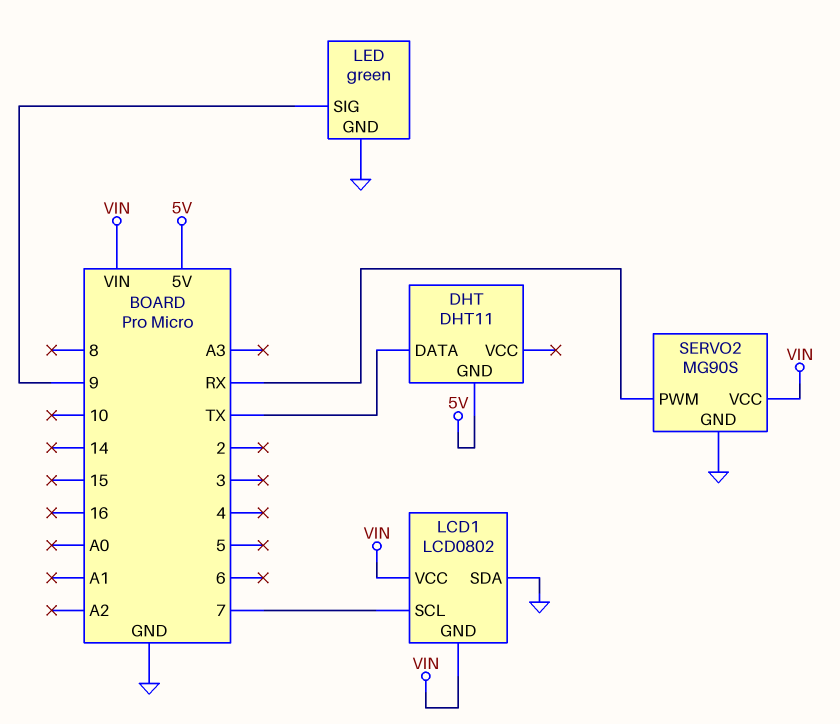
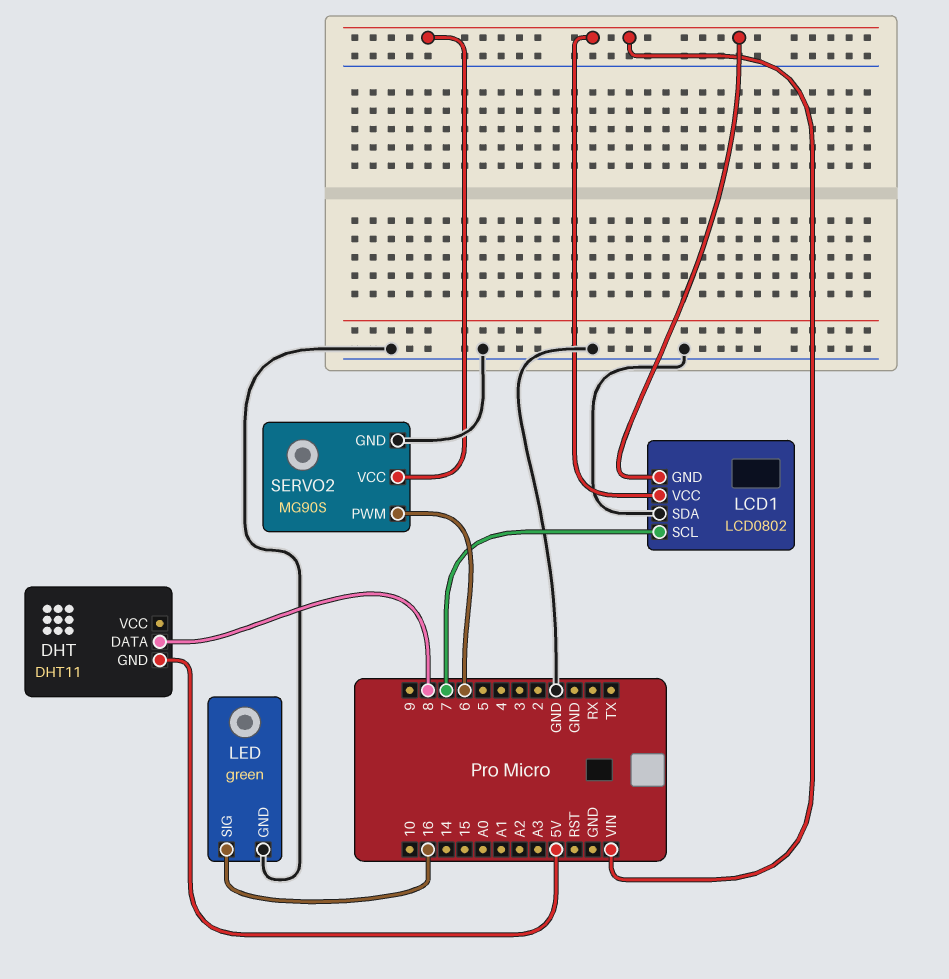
DHT pin DATA: TX -> 8
LED pin SIG: 9 -> 16
SERVO2 pin PWM: RX -> 6

